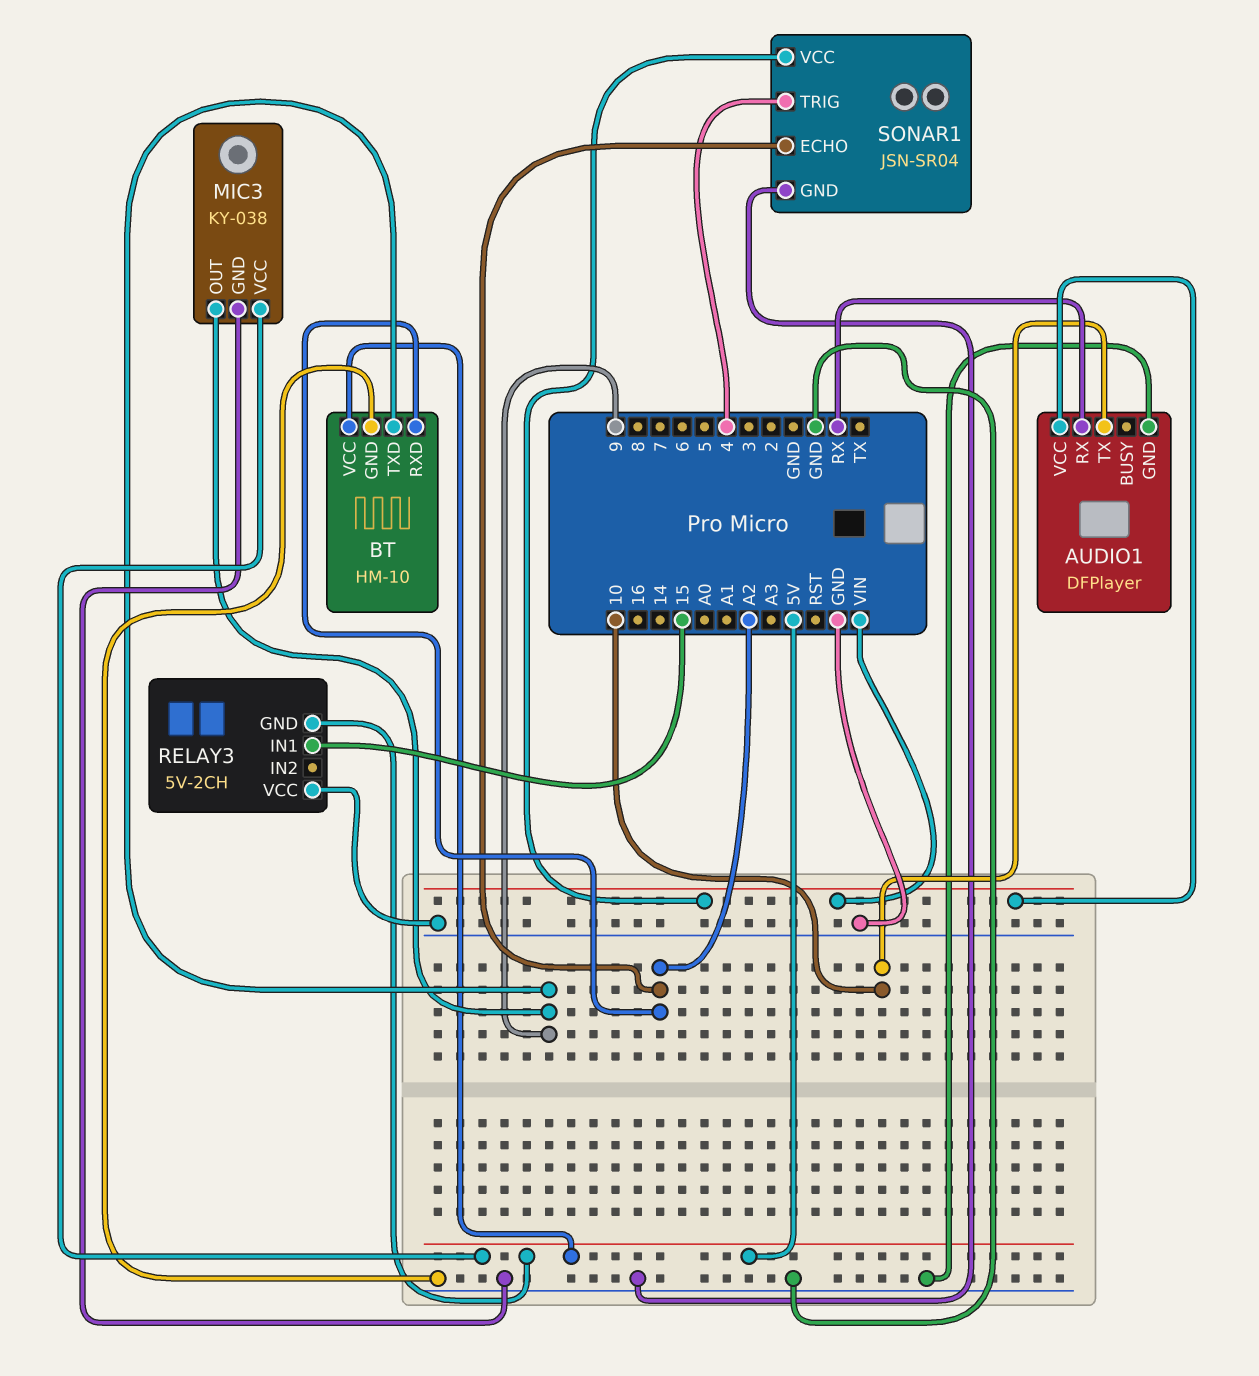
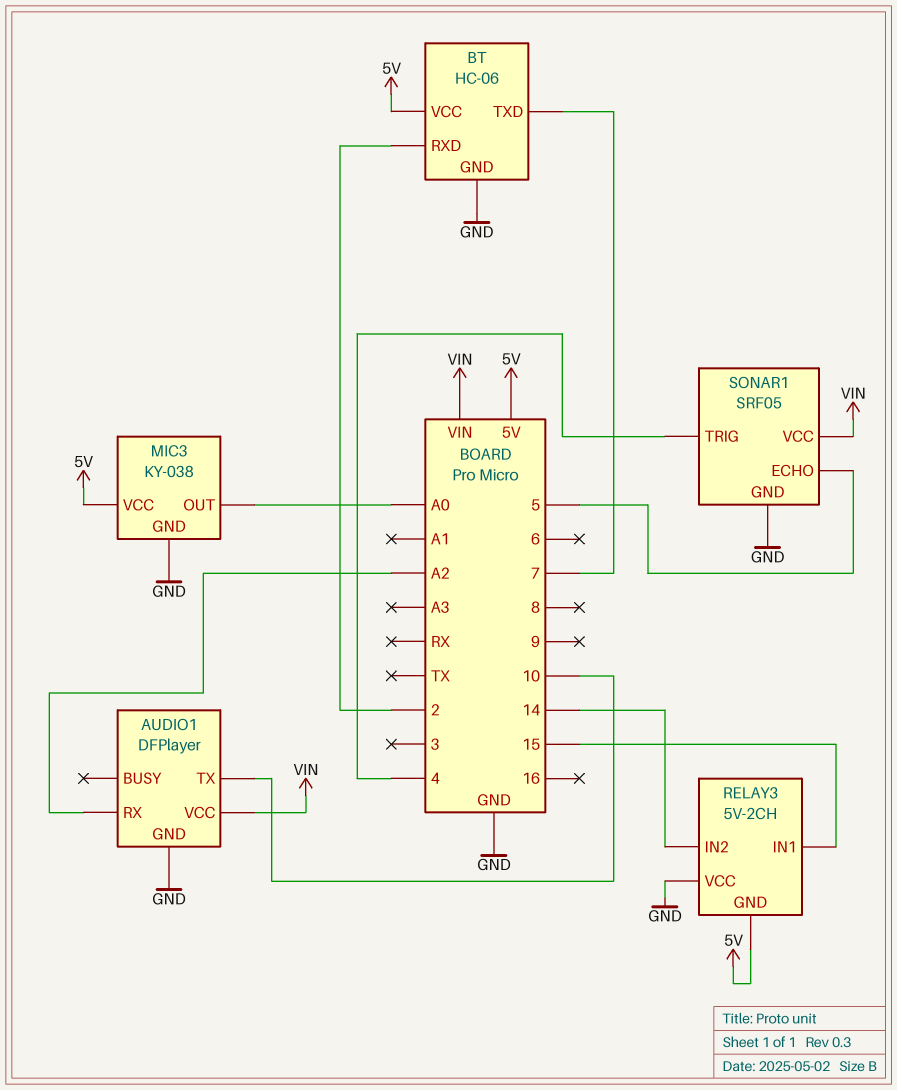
AUDIO1 pin RX: RX -> A2
BT: HM-10 -> HC-06
BT pin RXD: A2 -> 2
BT pin TXD: 9 -> 7
MIC3 pin OUT: 9 -> A0
RELAY3 pin IN2: none -> 14
SONAR1: JSN-SR04 -> SRF05
SONAR1 pin ECHO: A2 -> 5

